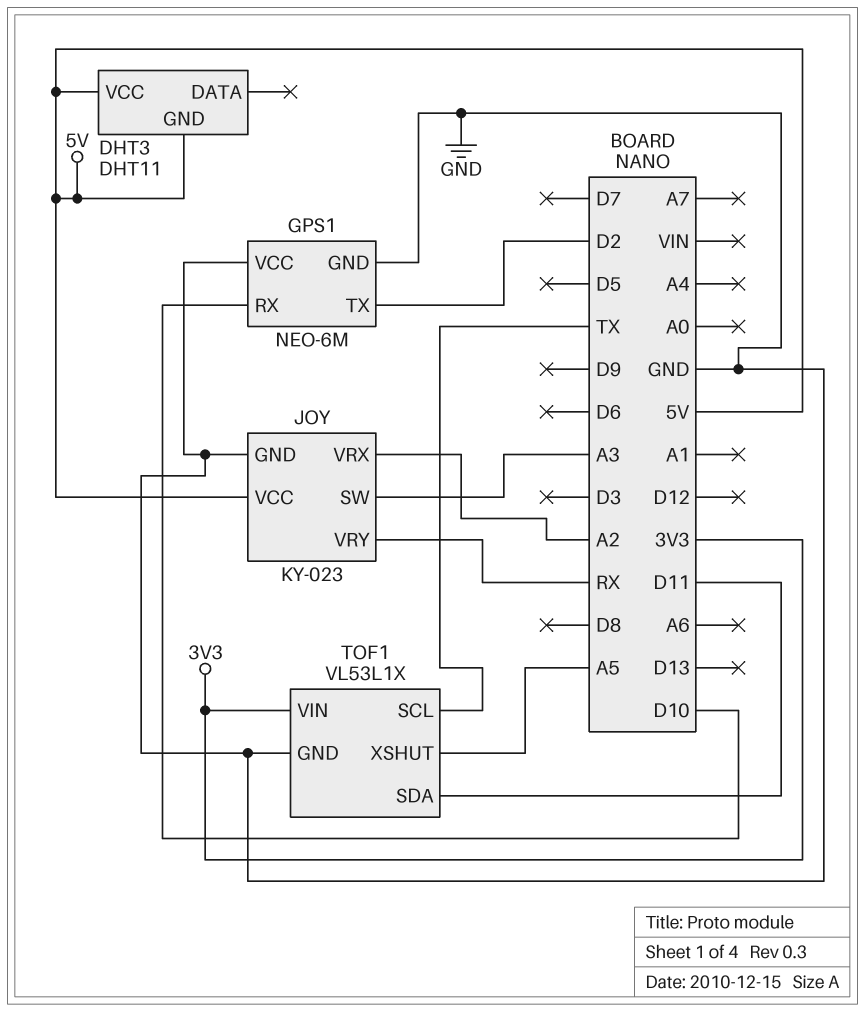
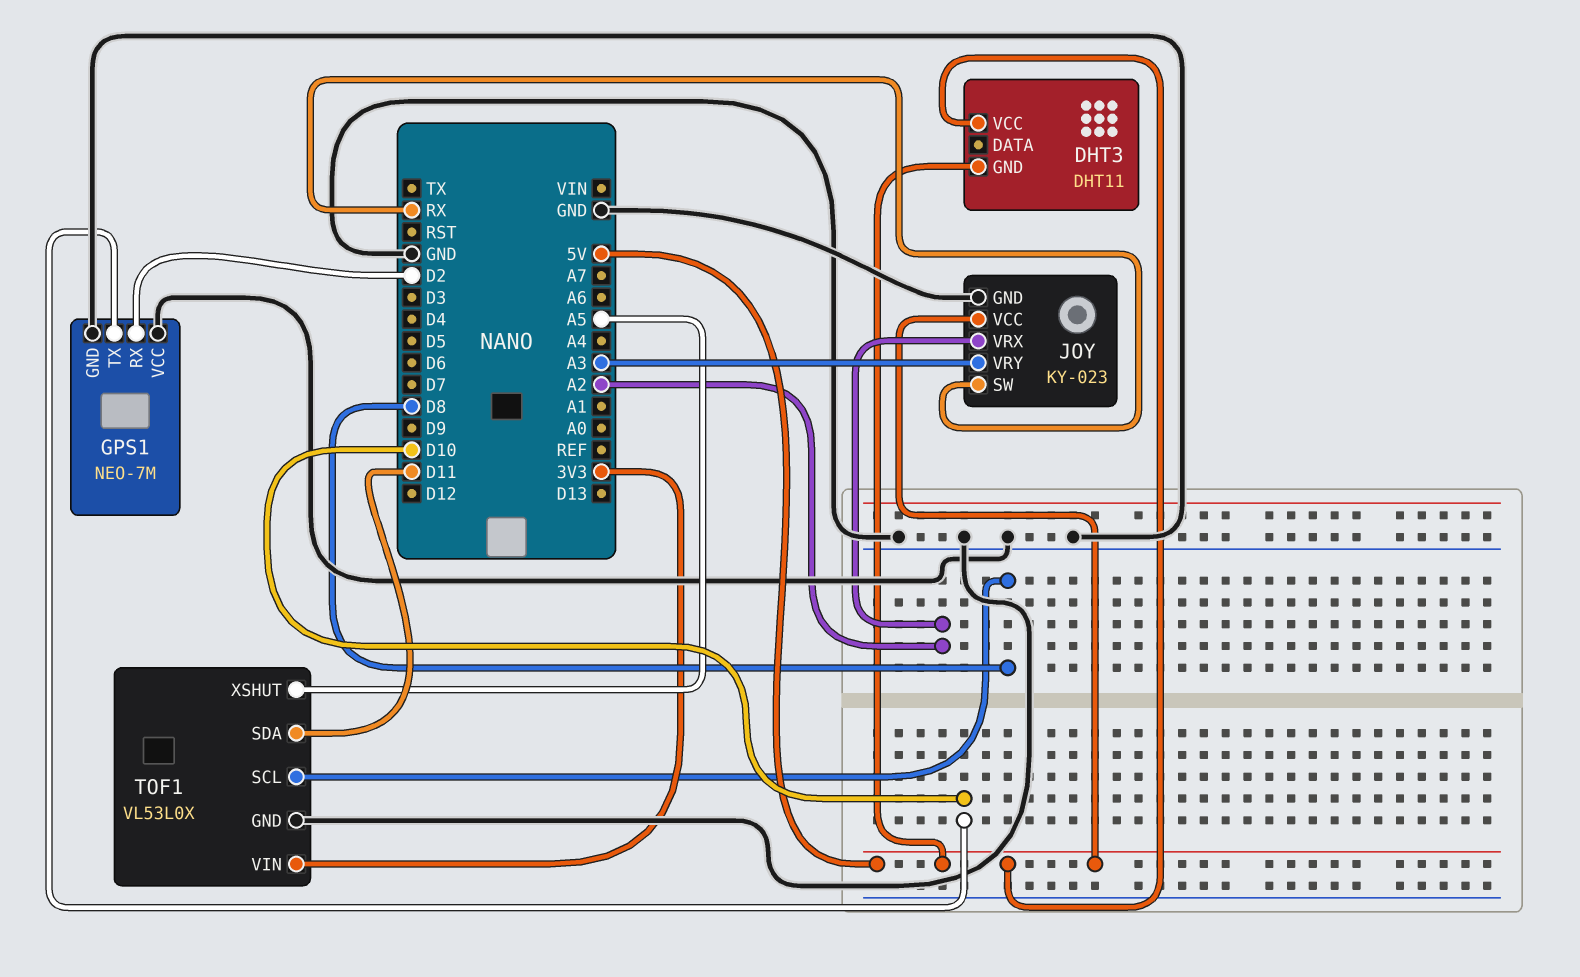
GPS1: NEO-6M -> NEO-7M
GPS1 pin RX: D10 -> D2
GPS1 pin TX: D2 -> D10
JOY pin SW: A3 -> RX
JOY pin VRY: RX -> A3
TOF1: VL53L1X -> VL53L0X
TOF1 pin SCL: TX -> D8

